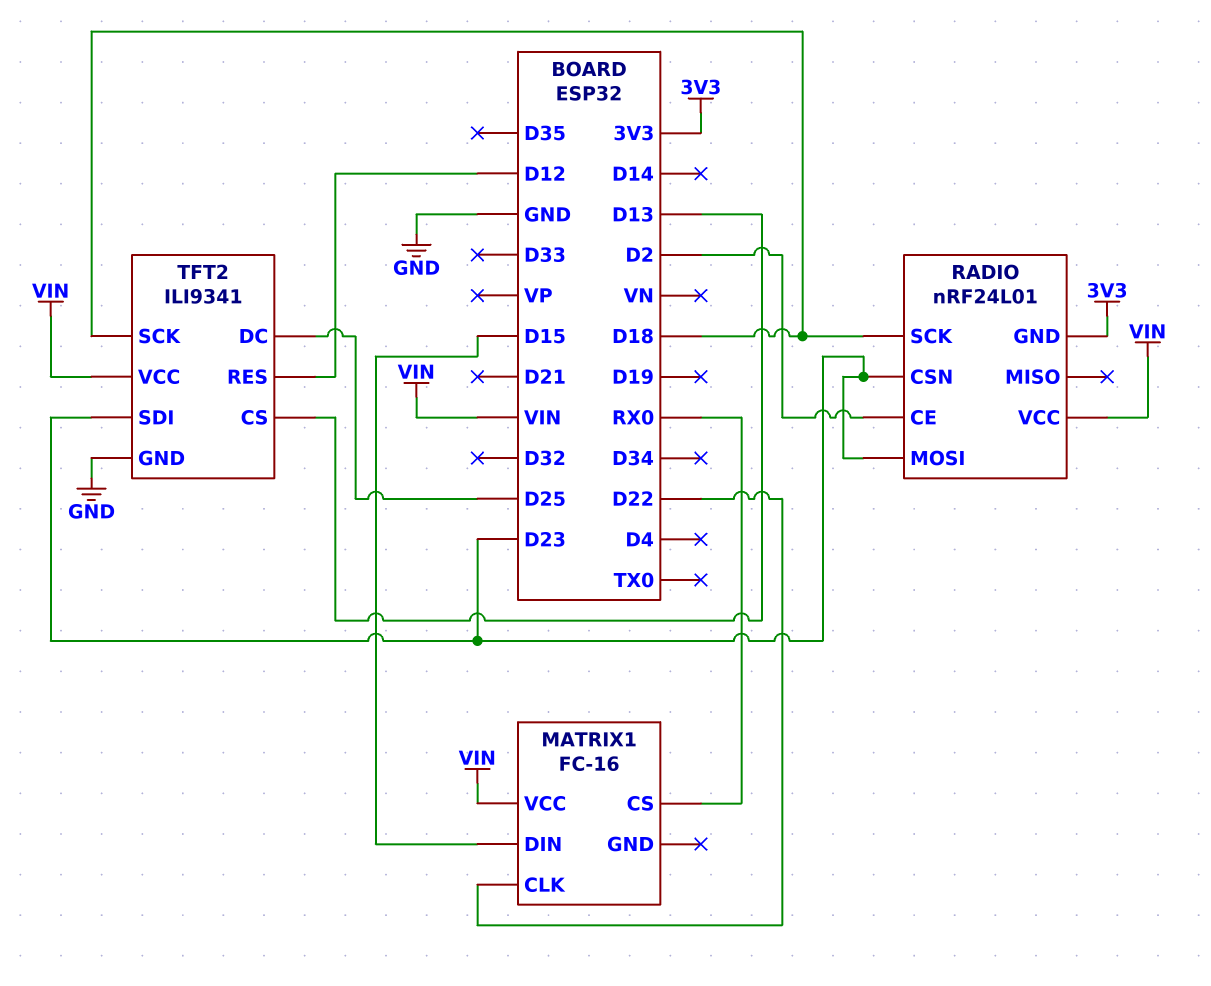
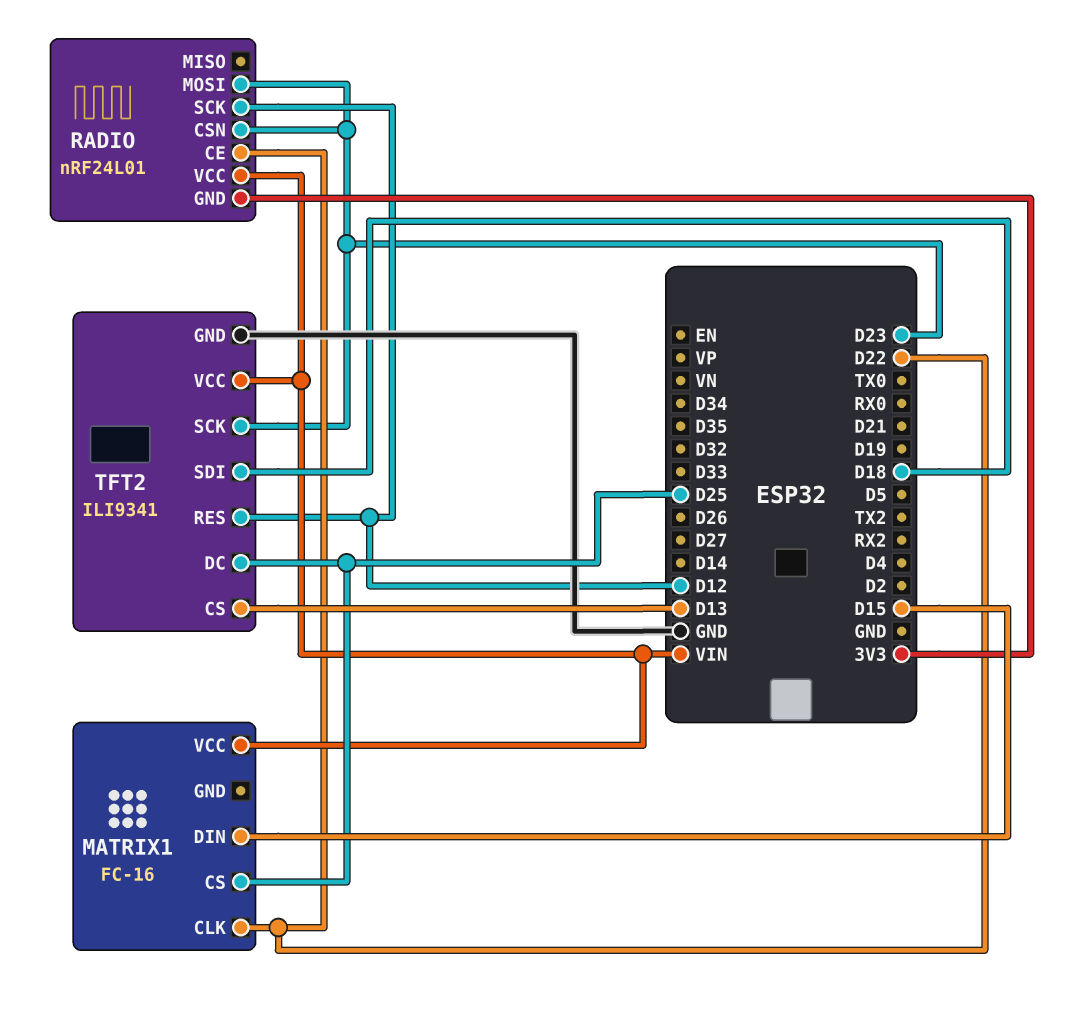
MATRIX1 pin CS: RX0 -> D25
RADIO pin CE: D2 -> D22
RADIO pin SCK: D18 -> D12
TFT2 pin SCK: D18 -> D23
TFT2 pin SDI: D23 -> D18

